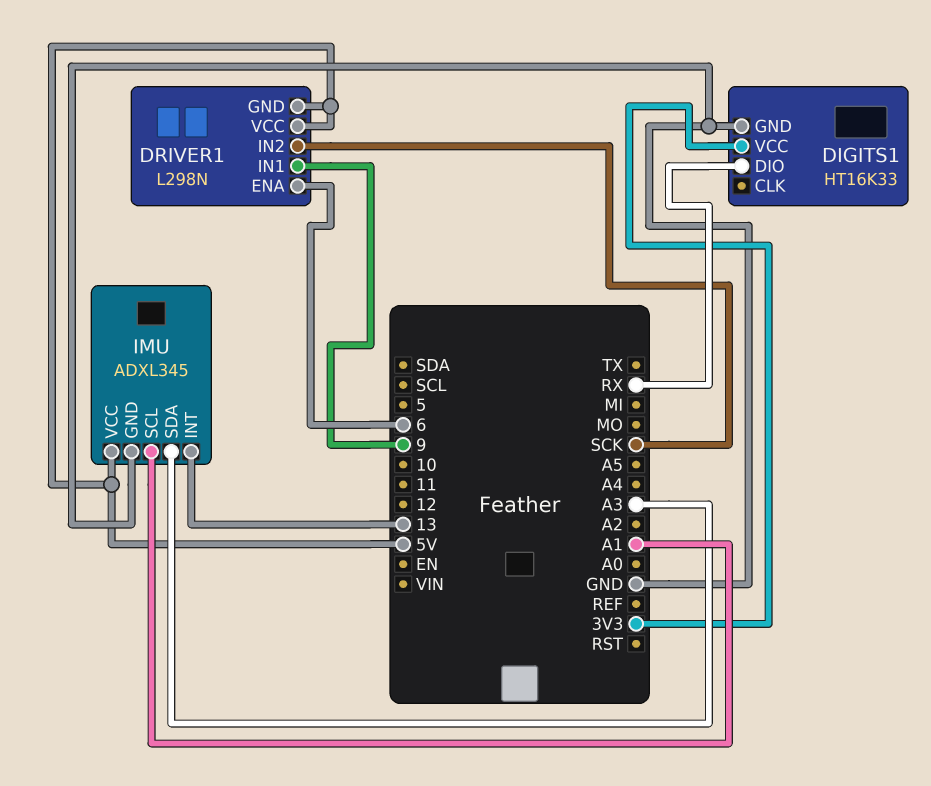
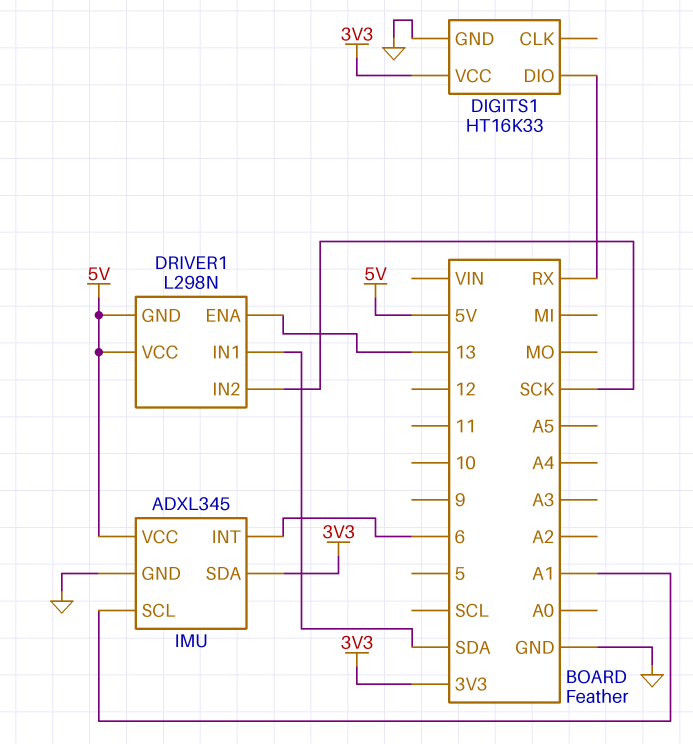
DRIVER1 pin ENA: 6 -> 13
DRIVER1 pin IN1: 9 -> SDA
IMU pin INT: 13 -> 6
IMU pin SDA: A3 -> 3V3

